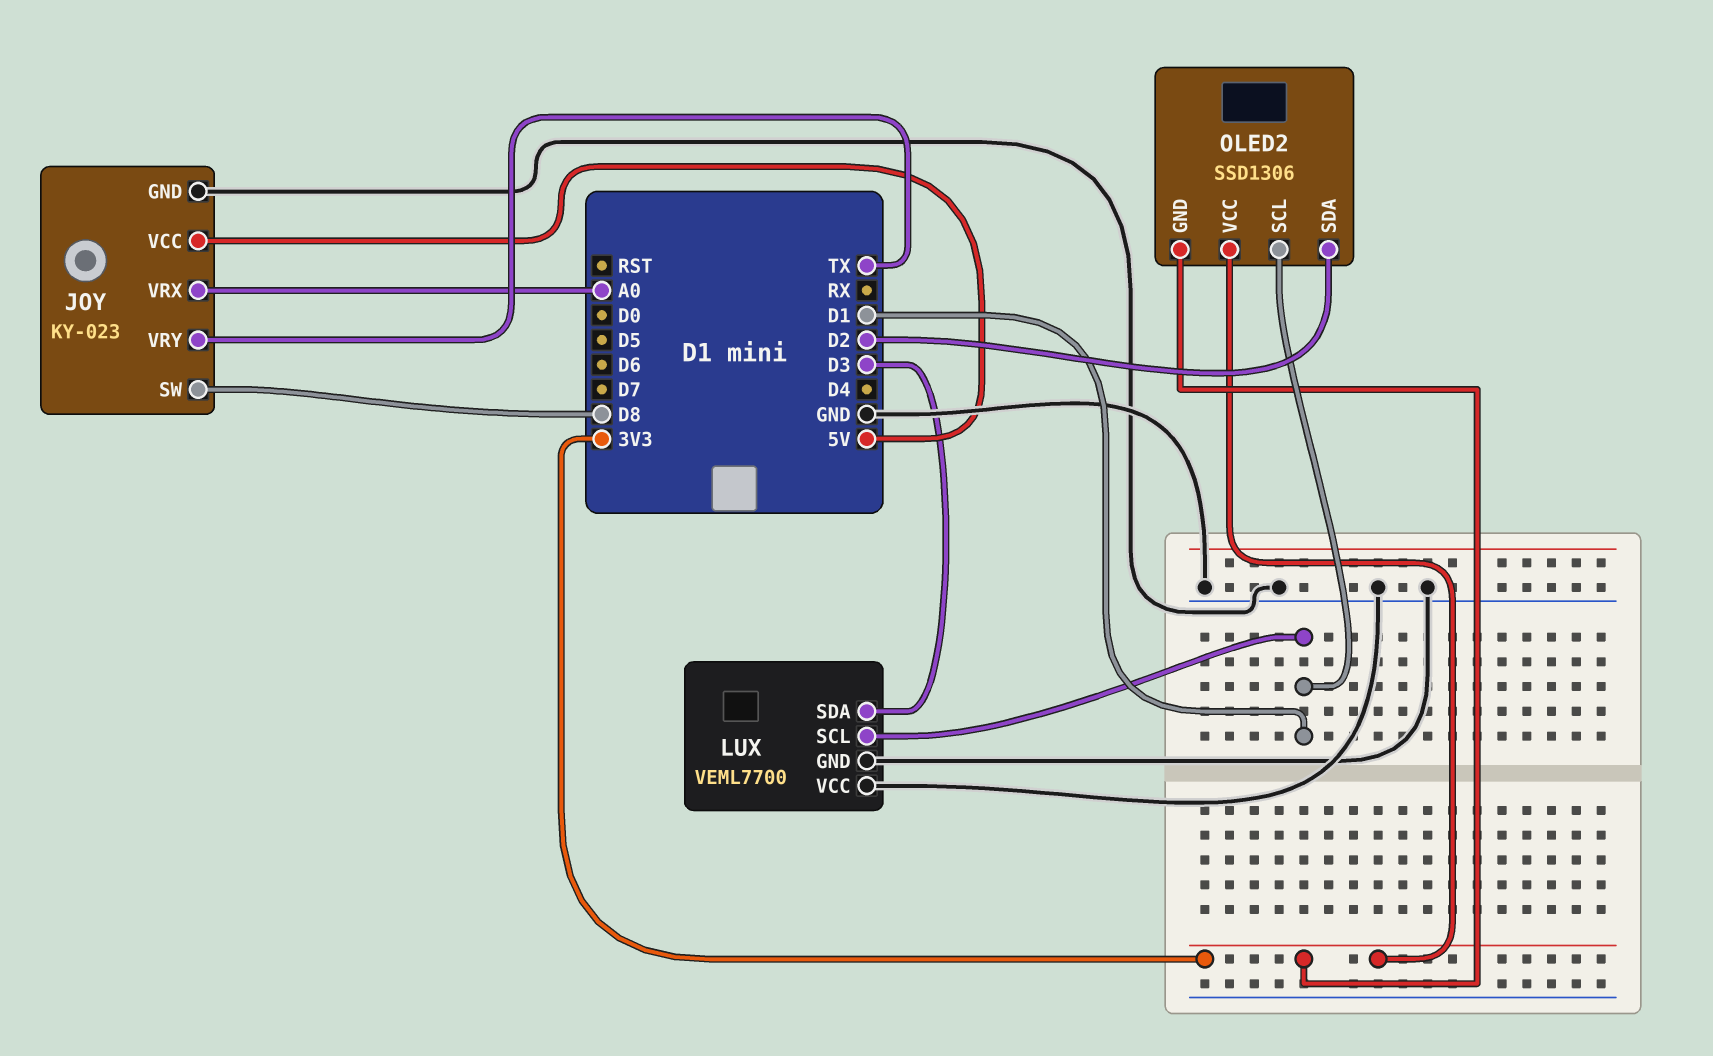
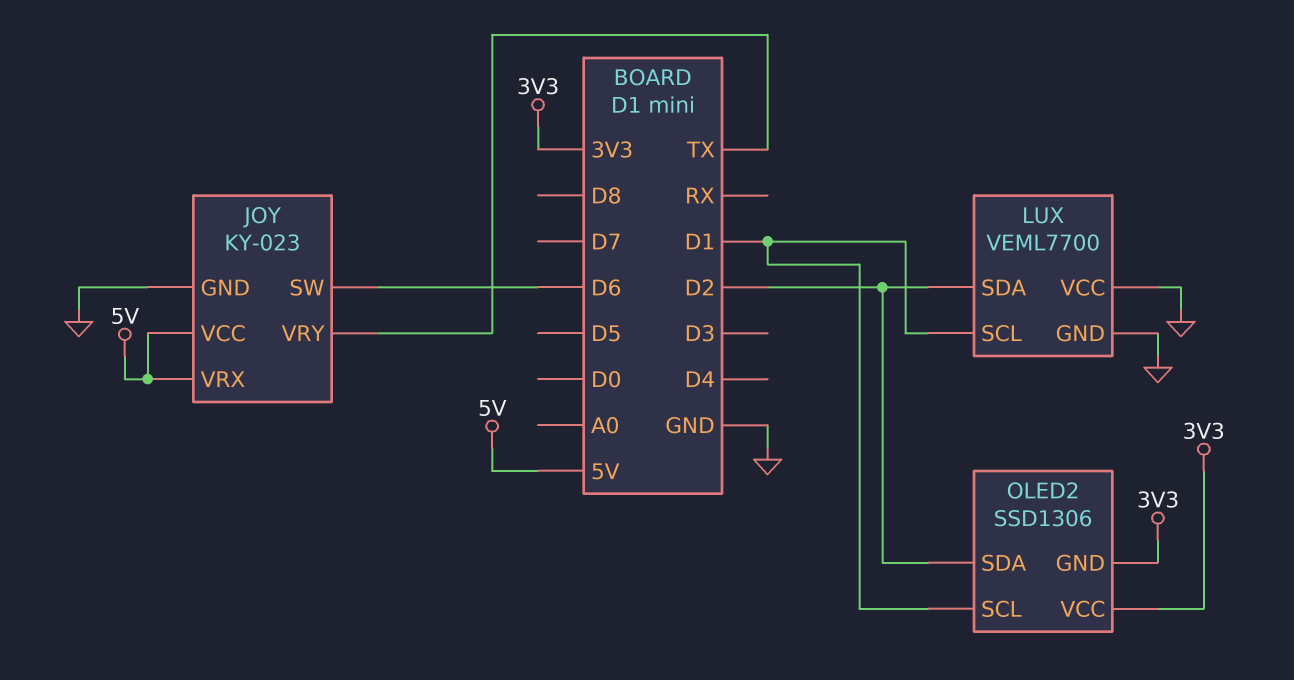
JOY pin SW: D8 -> D6
JOY pin VRX: A0 -> 5V
LUX pin SDA: D3 -> D2

